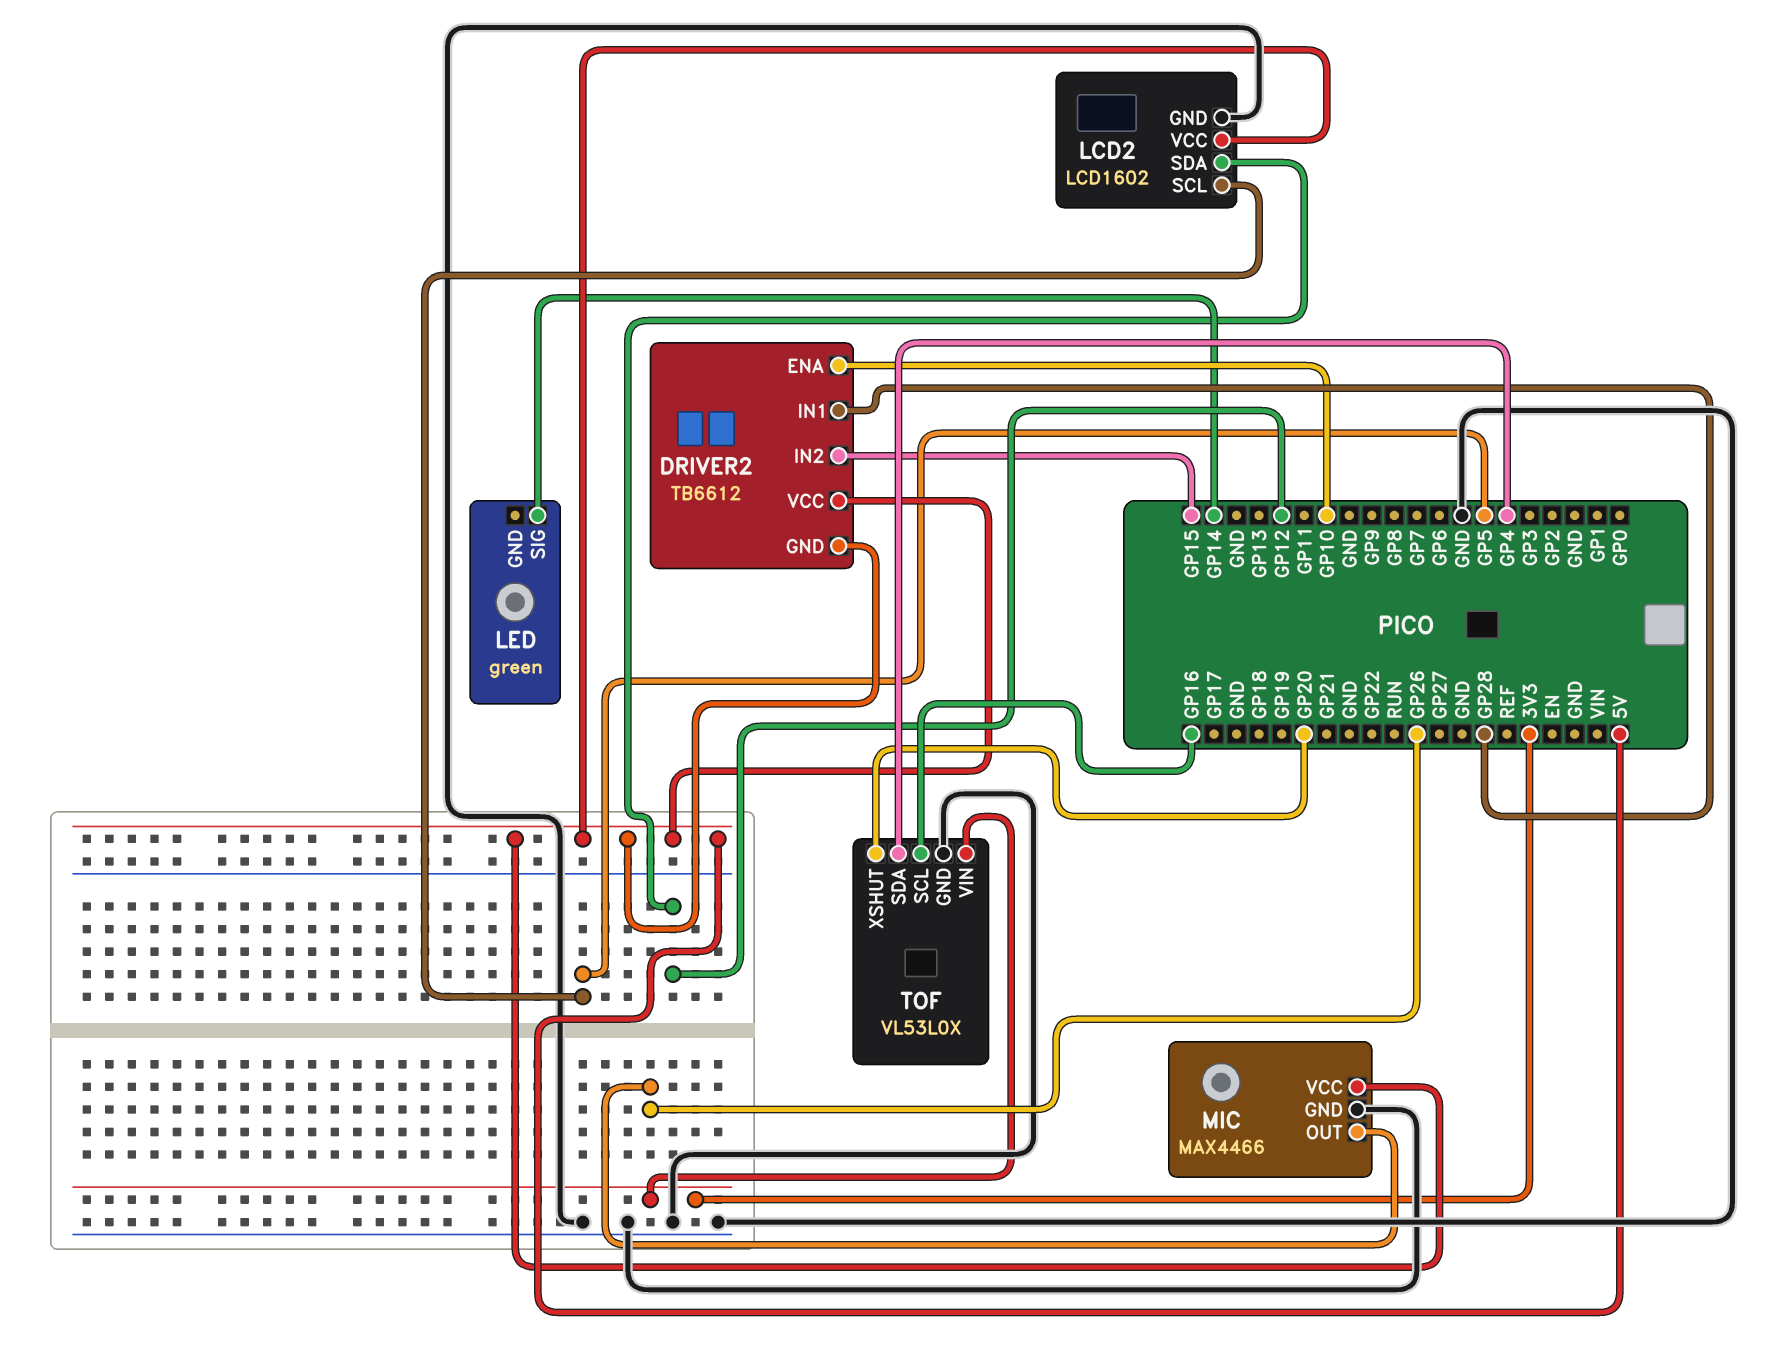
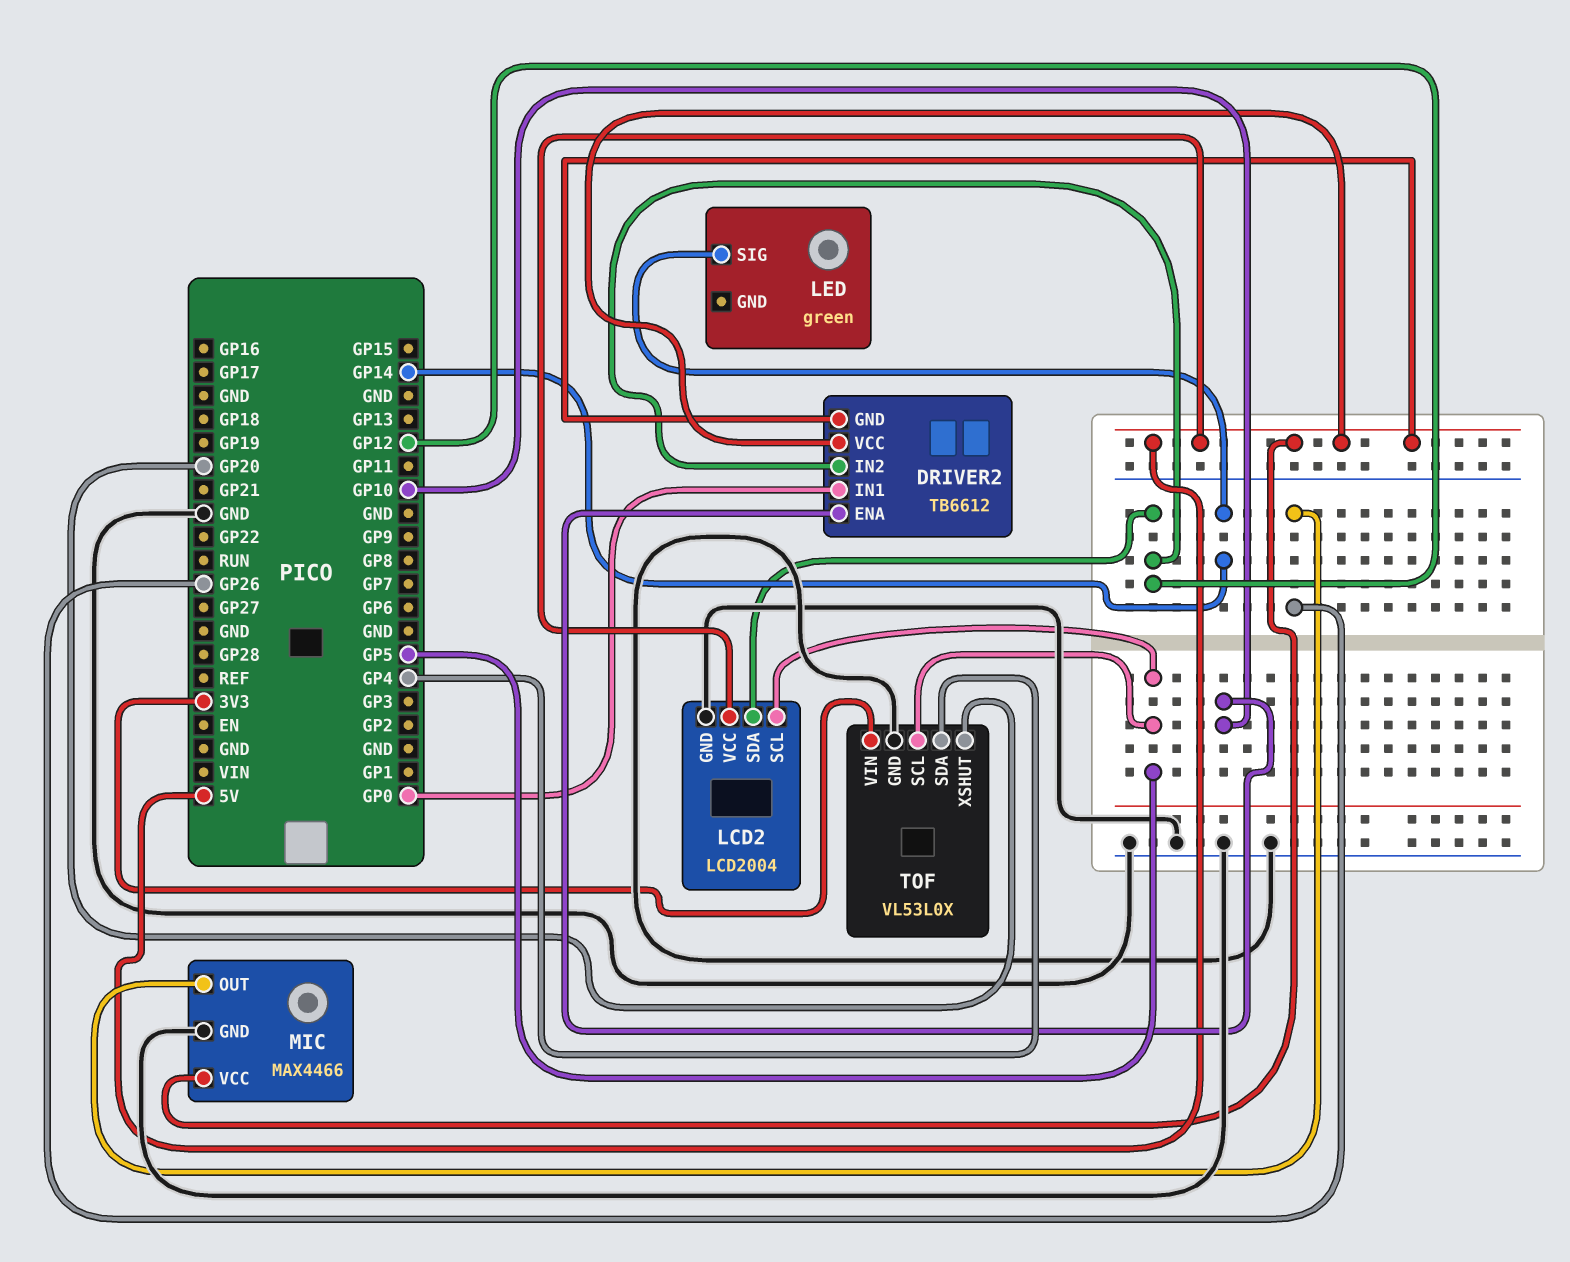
DRIVER2 pin IN1: GP28 -> GP0
DRIVER2 pin IN2: GP15 -> GP12
LCD2: LCD1602 -> LCD2004
TOF pin SCL: GP16 -> GP5

